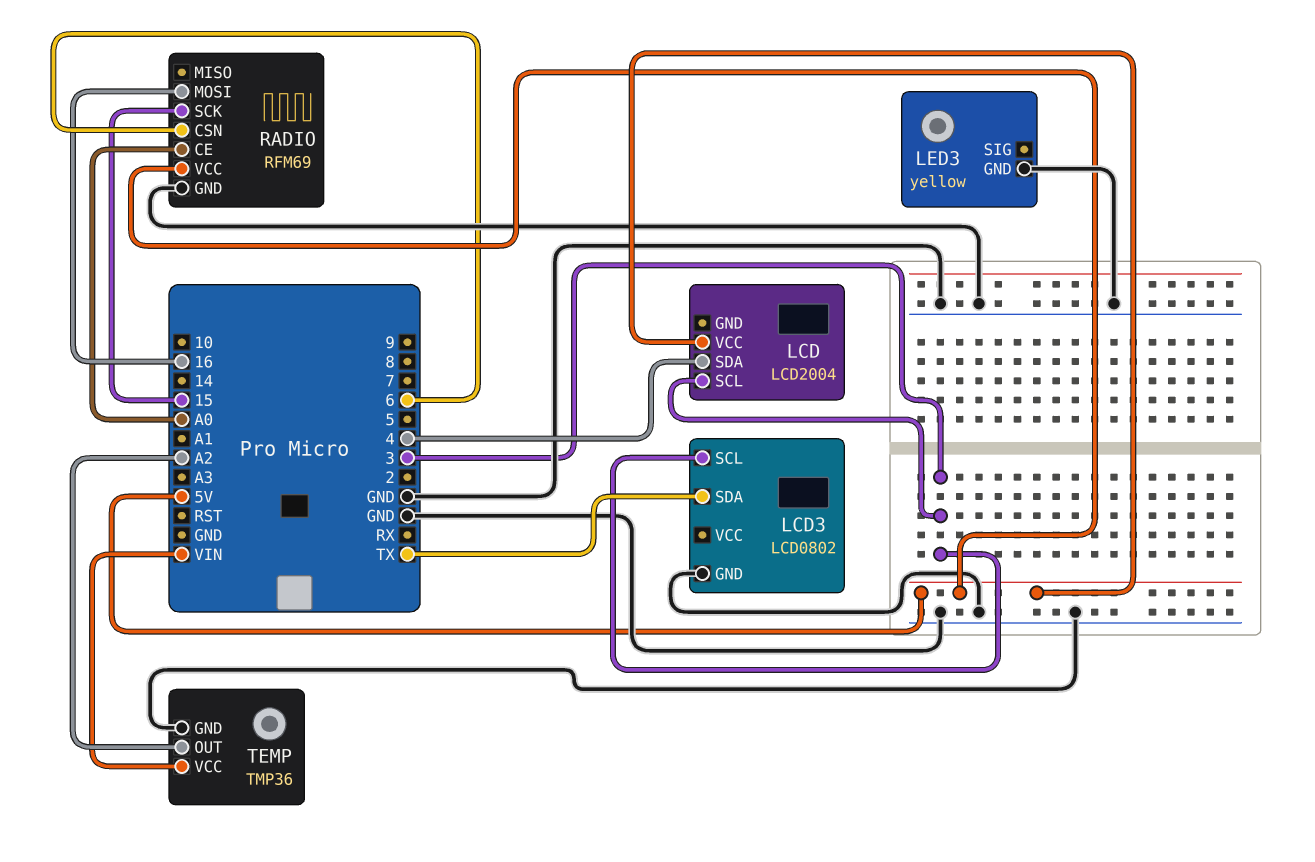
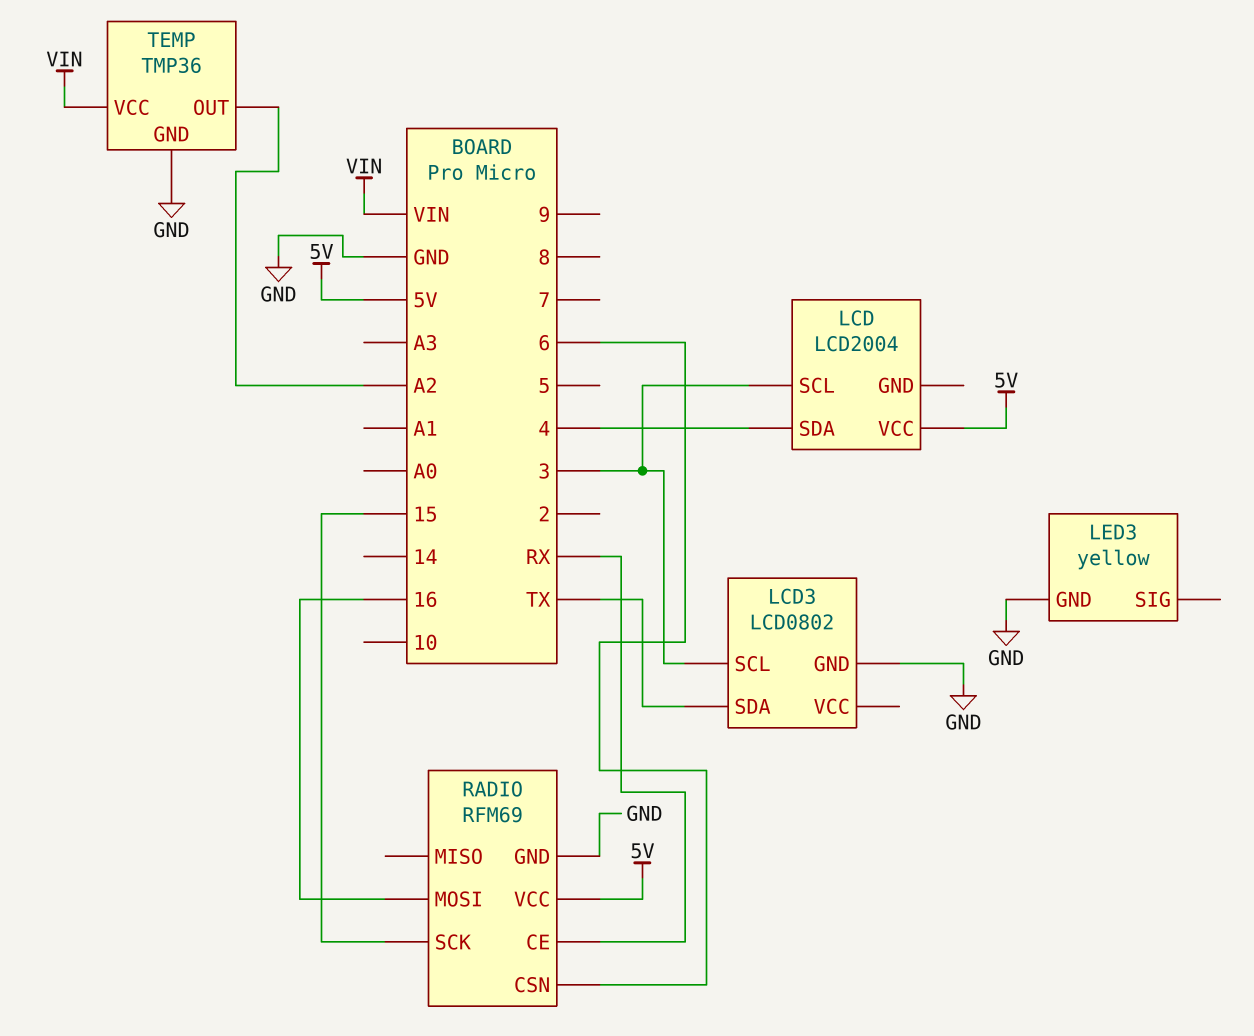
RADIO pin CE: A0 -> RX

